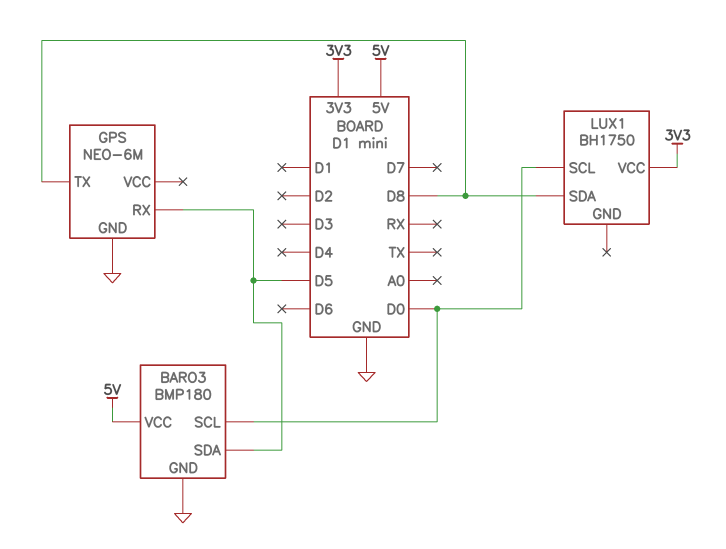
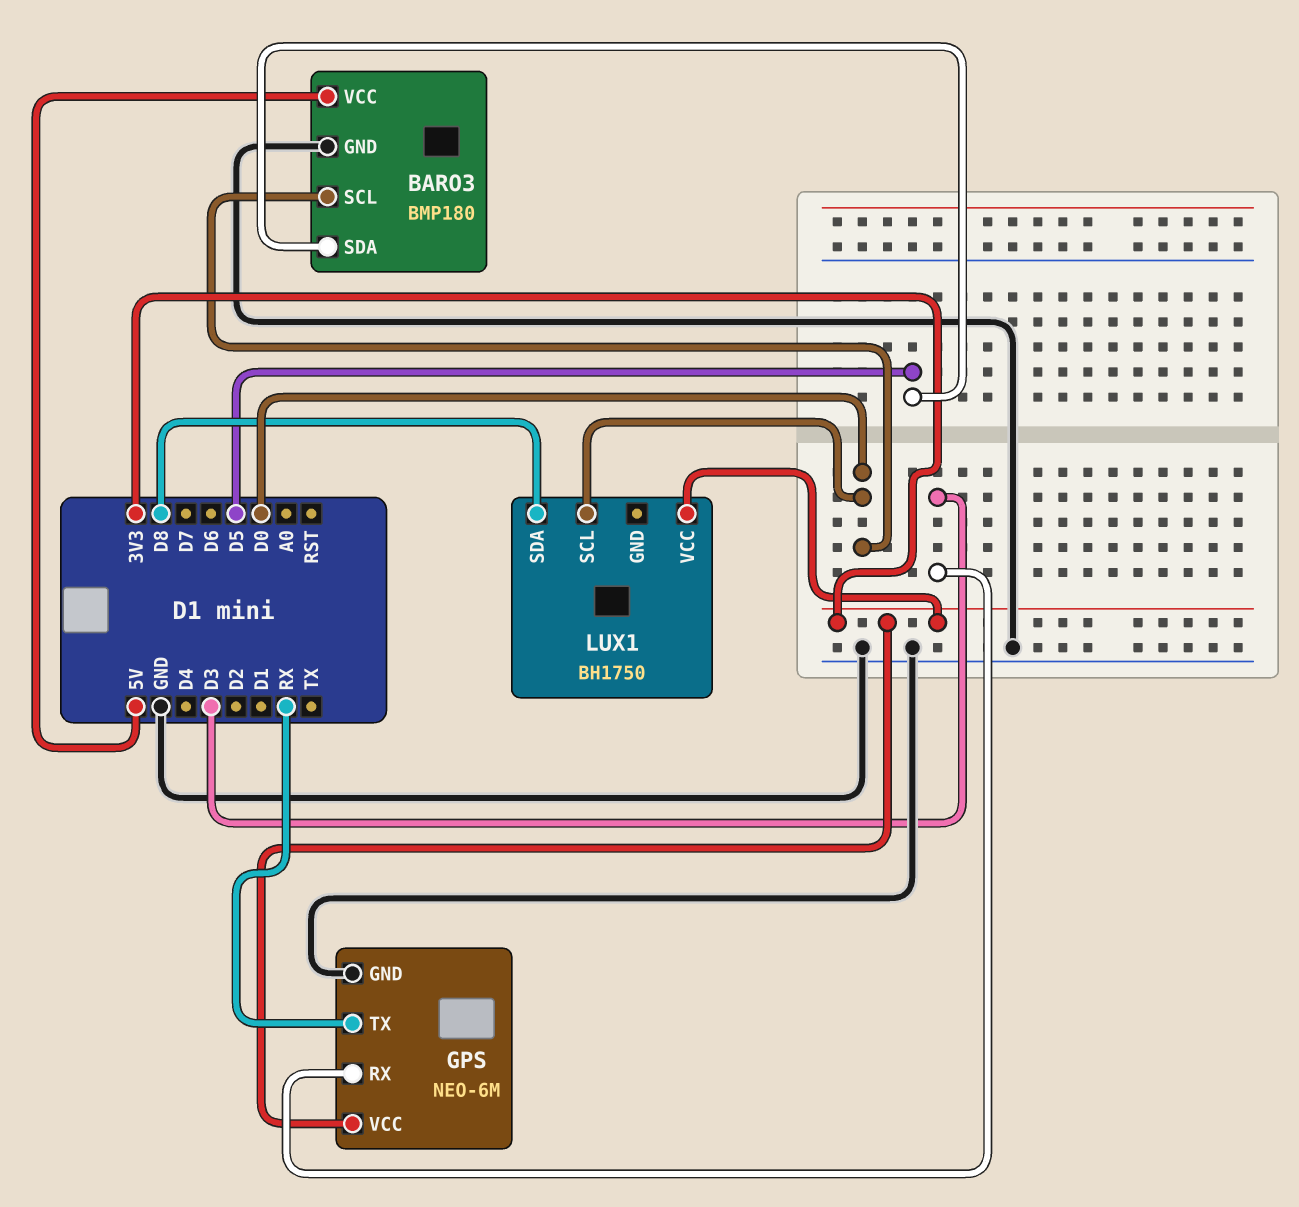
GPS pin RX: D5 -> D3
GPS pin TX: D8 -> RX
GPS pin VCC: none -> 3V3

